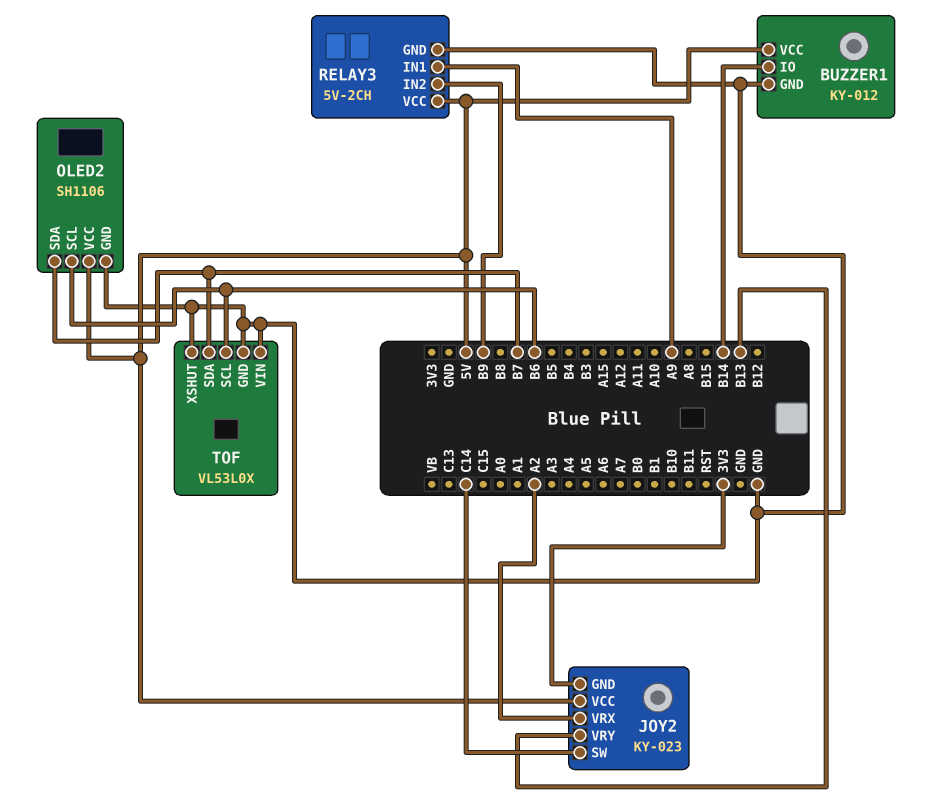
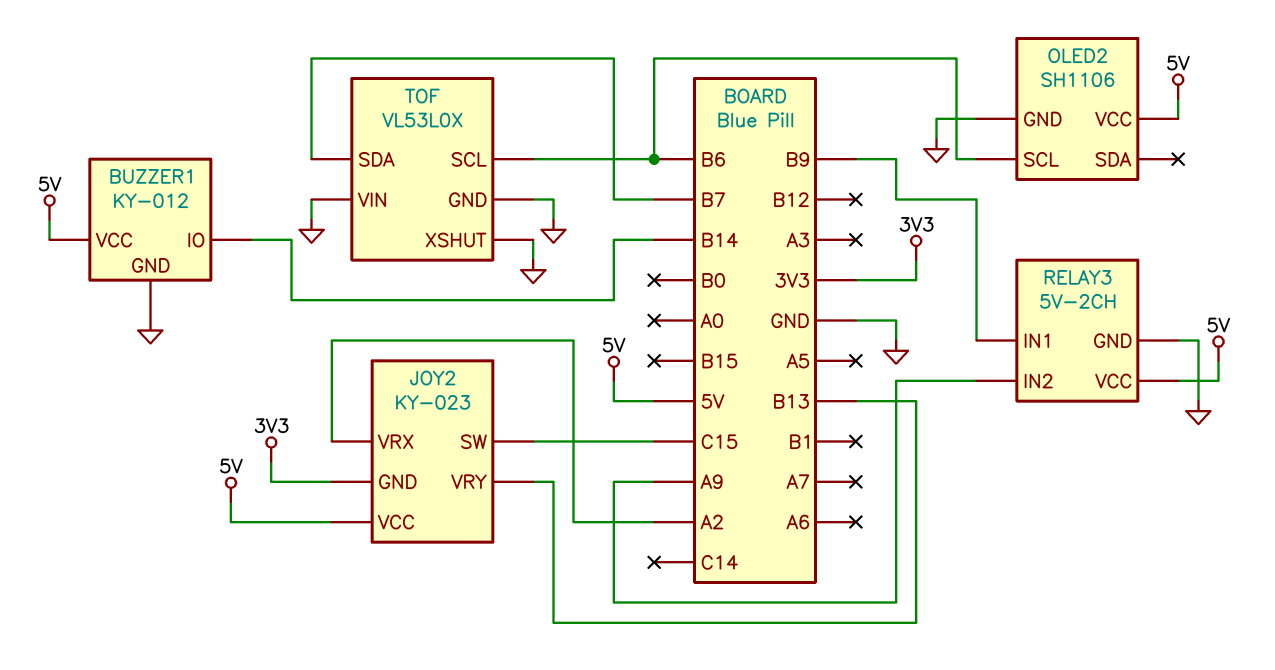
JOY2 pin SW: C14 -> C15
OLED2 pin SDA: B7 -> none
RELAY3 pin IN1: A9 -> B9
RELAY3 pin IN2: B9 -> A9

